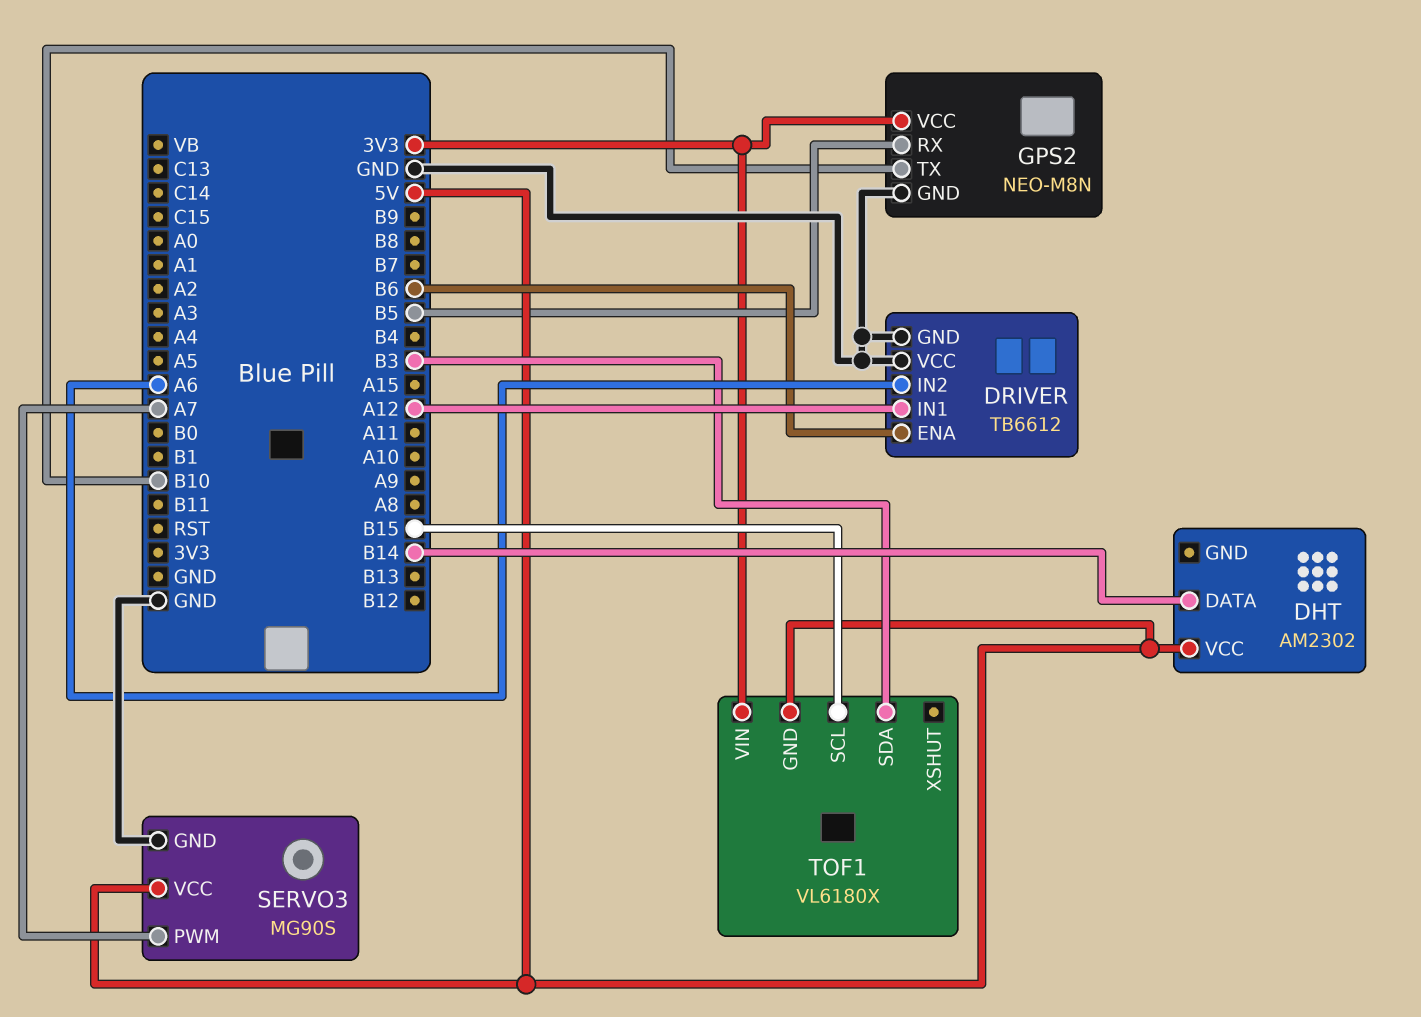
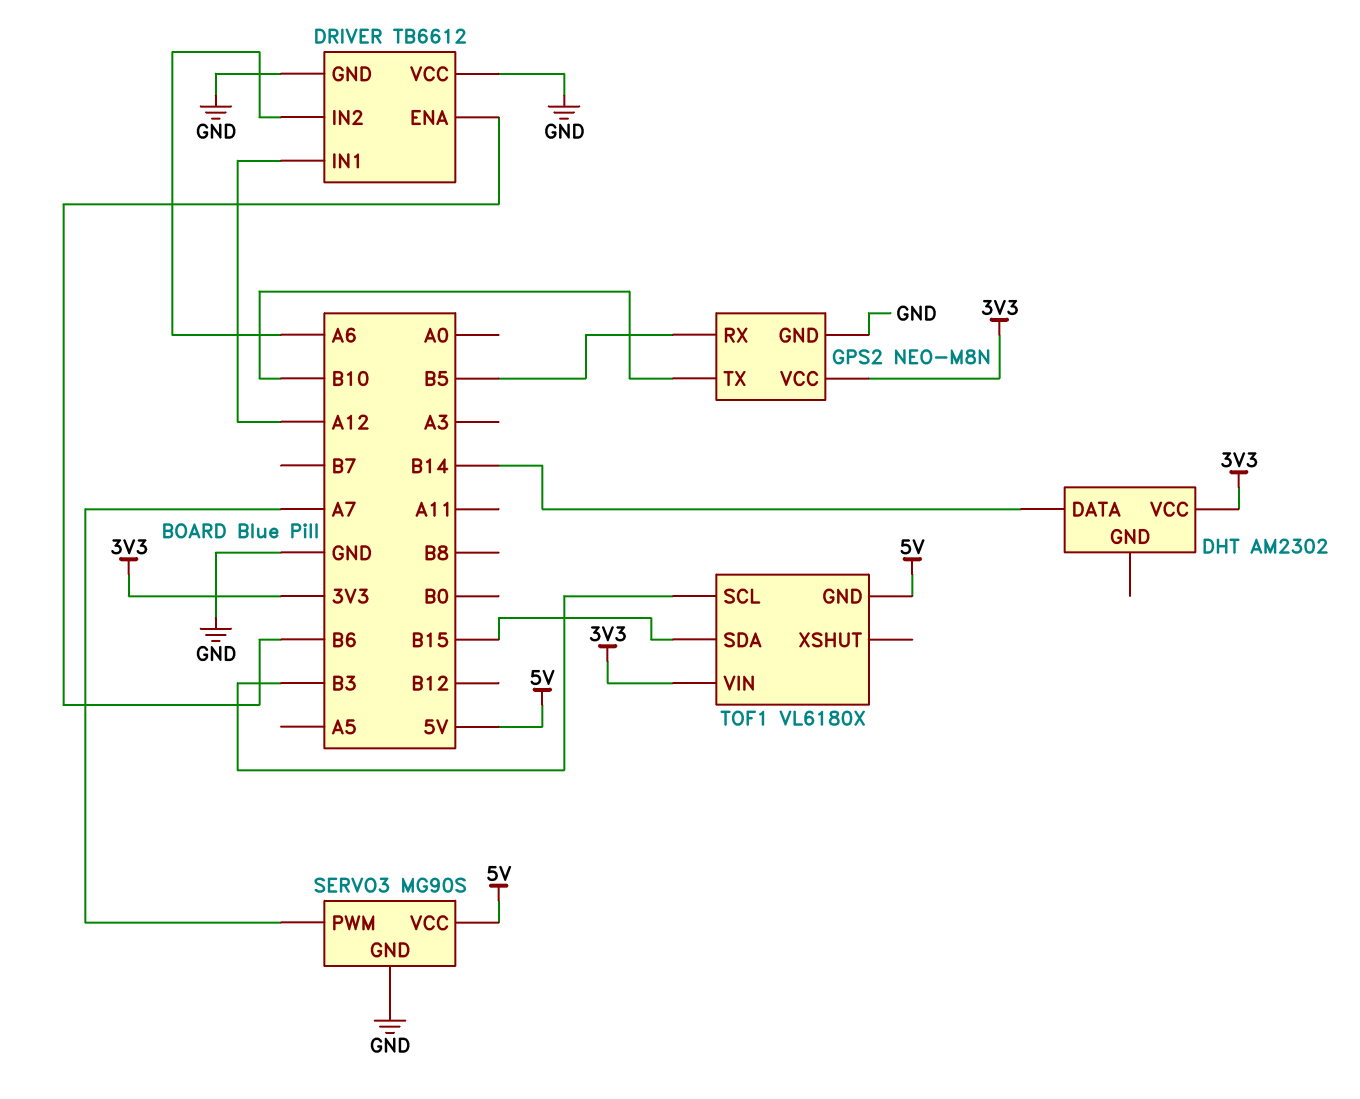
DHT pin VCC: 5V -> 3V3
TOF1 pin SCL: B15 -> B3
TOF1 pin SDA: B3 -> B15

